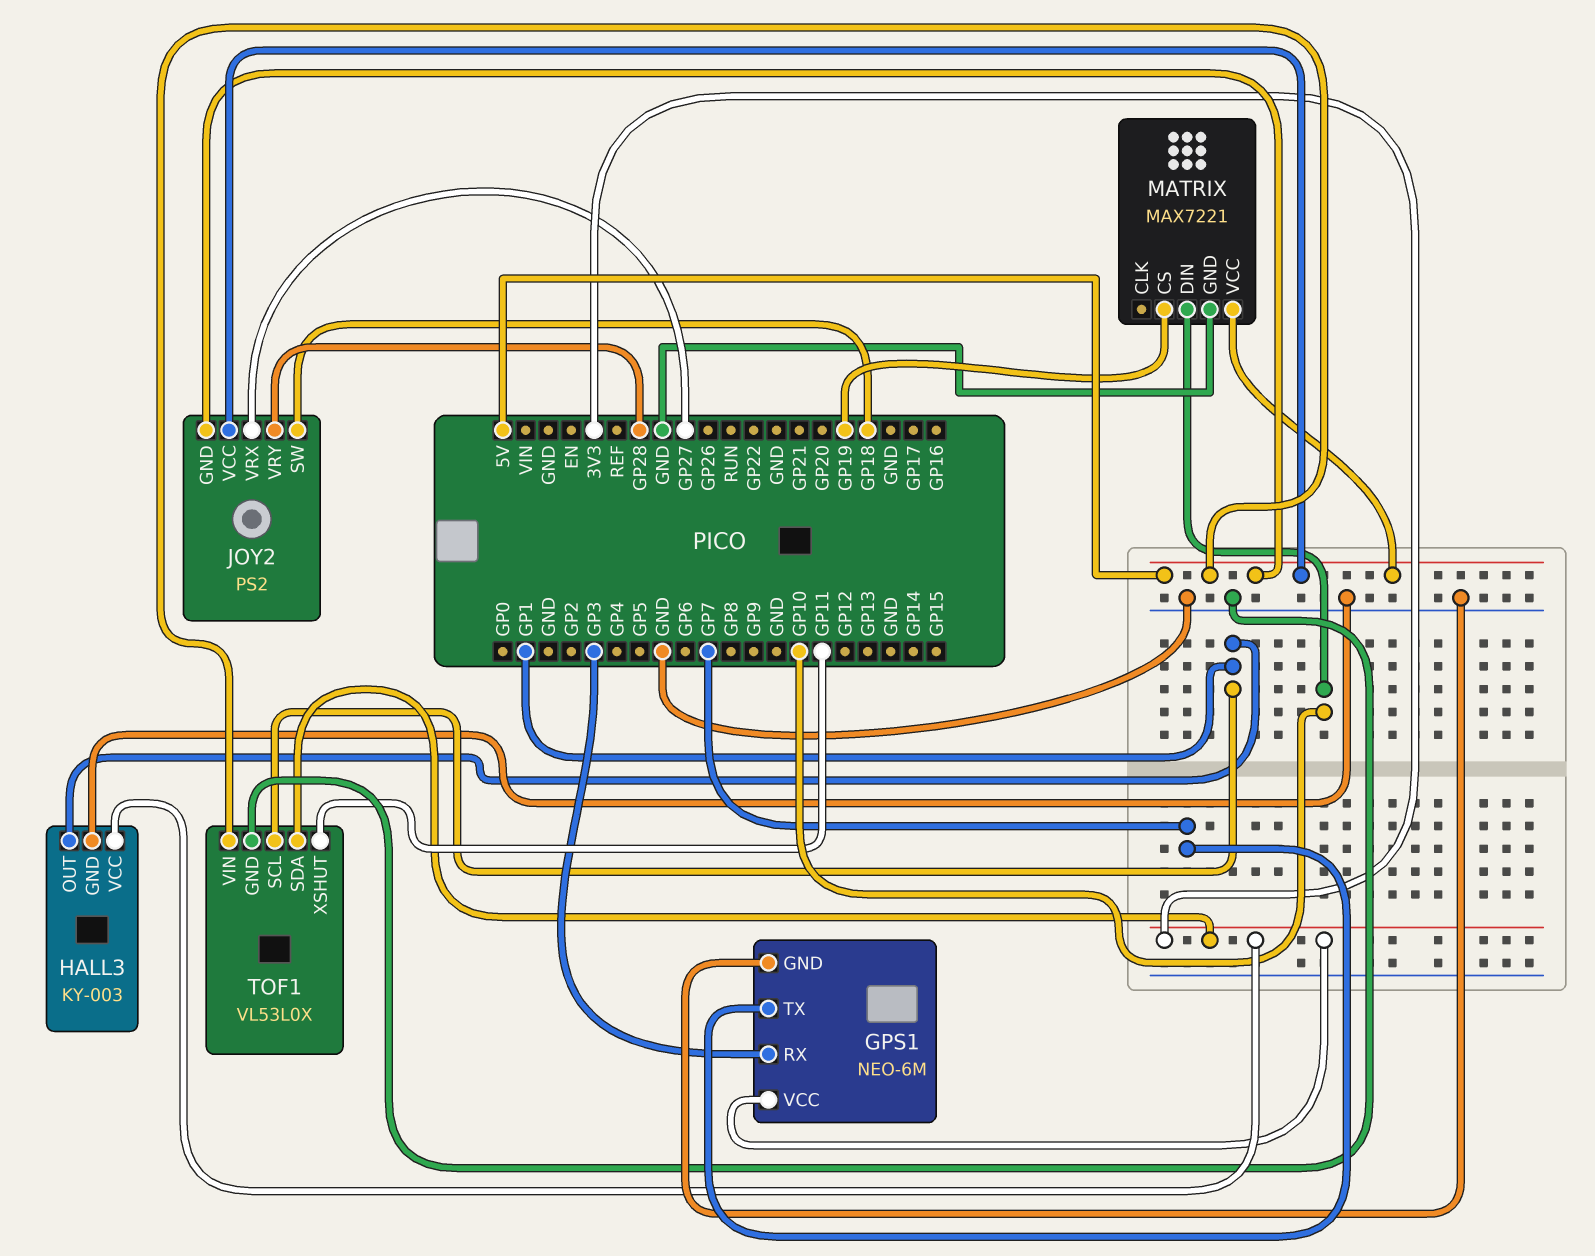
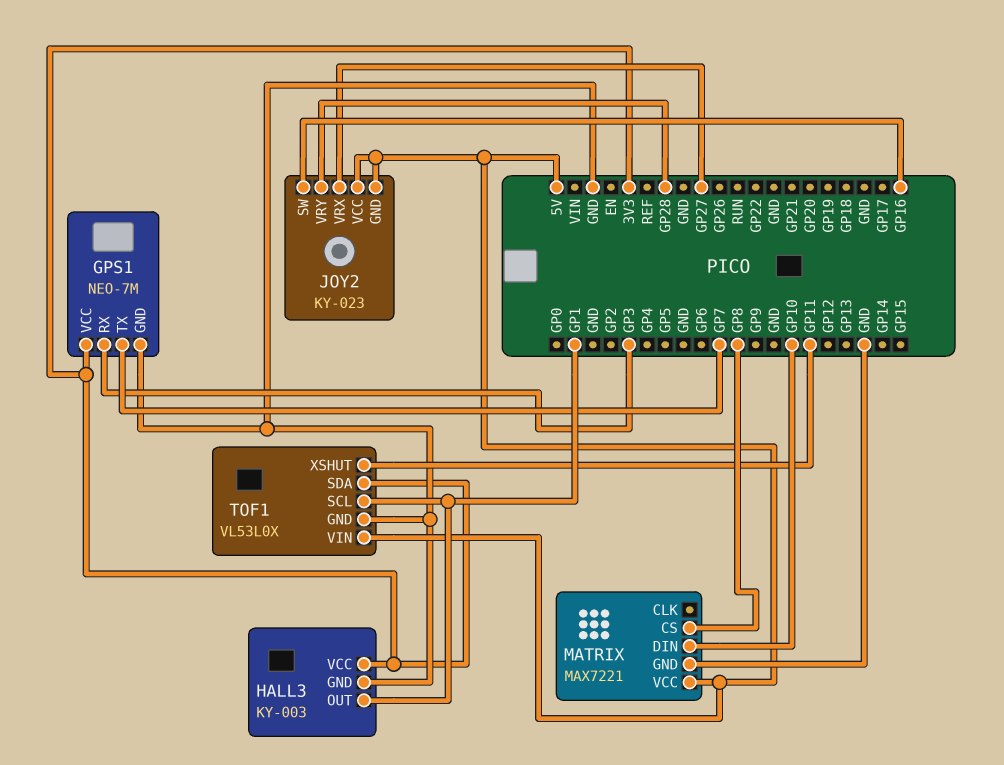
GPS1: NEO-6M -> NEO-7M
JOY2: PS2 -> KY-023
JOY2 pin SW: GP18 -> GP16
MATRIX pin CS: GP19 -> GP8

